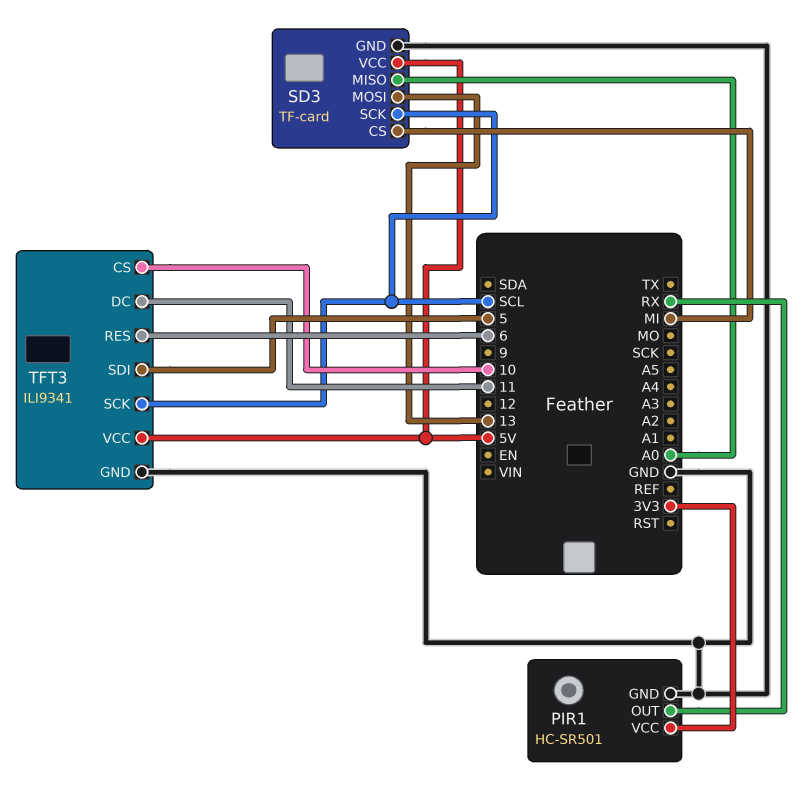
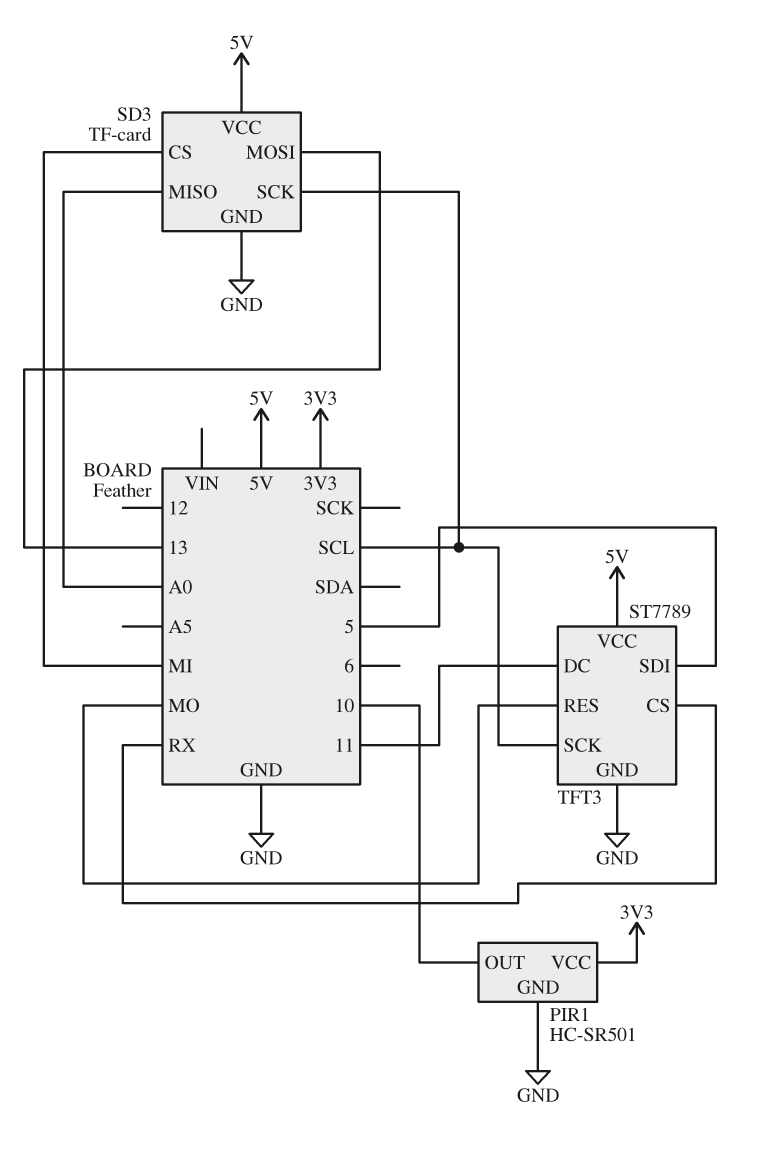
PIR1 pin OUT: RX -> 10
TFT3: ILI9341 -> ST7789
TFT3 pin CS: 10 -> RX
TFT3 pin RES: 6 -> MO

